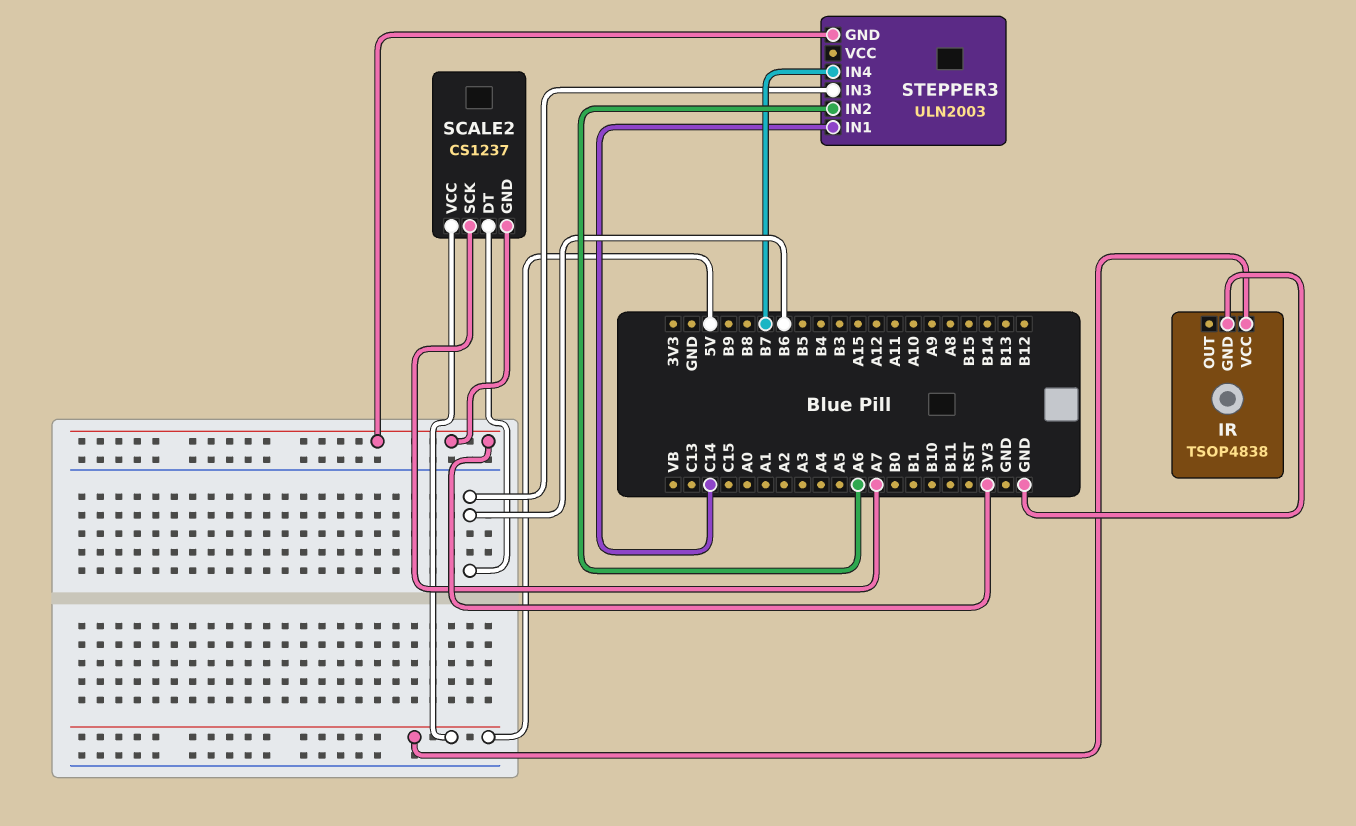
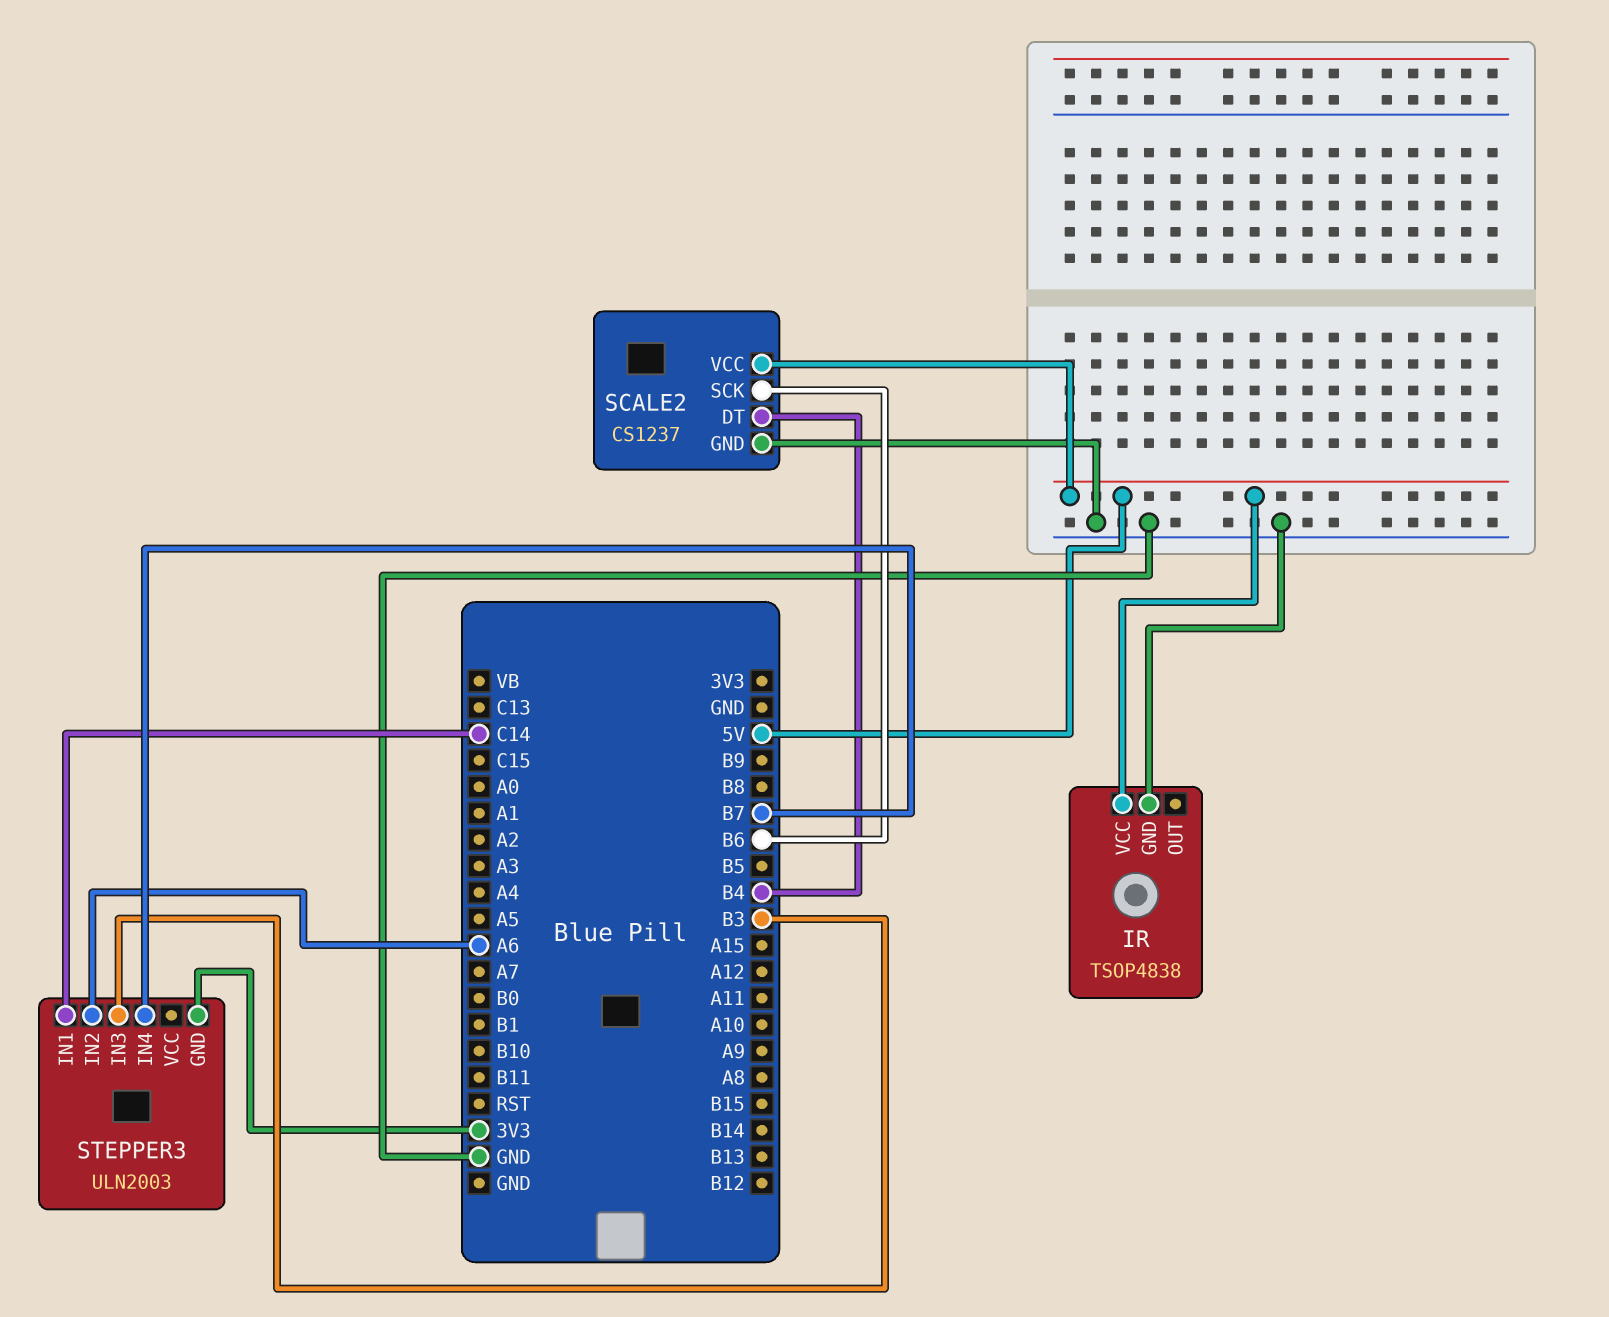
SCALE2 pin DT: B6 -> B4
SCALE2 pin GND: 3V3 -> GND
SCALE2 pin SCK: A7 -> B6
STEPPER3 pin IN3: B6 -> B3

